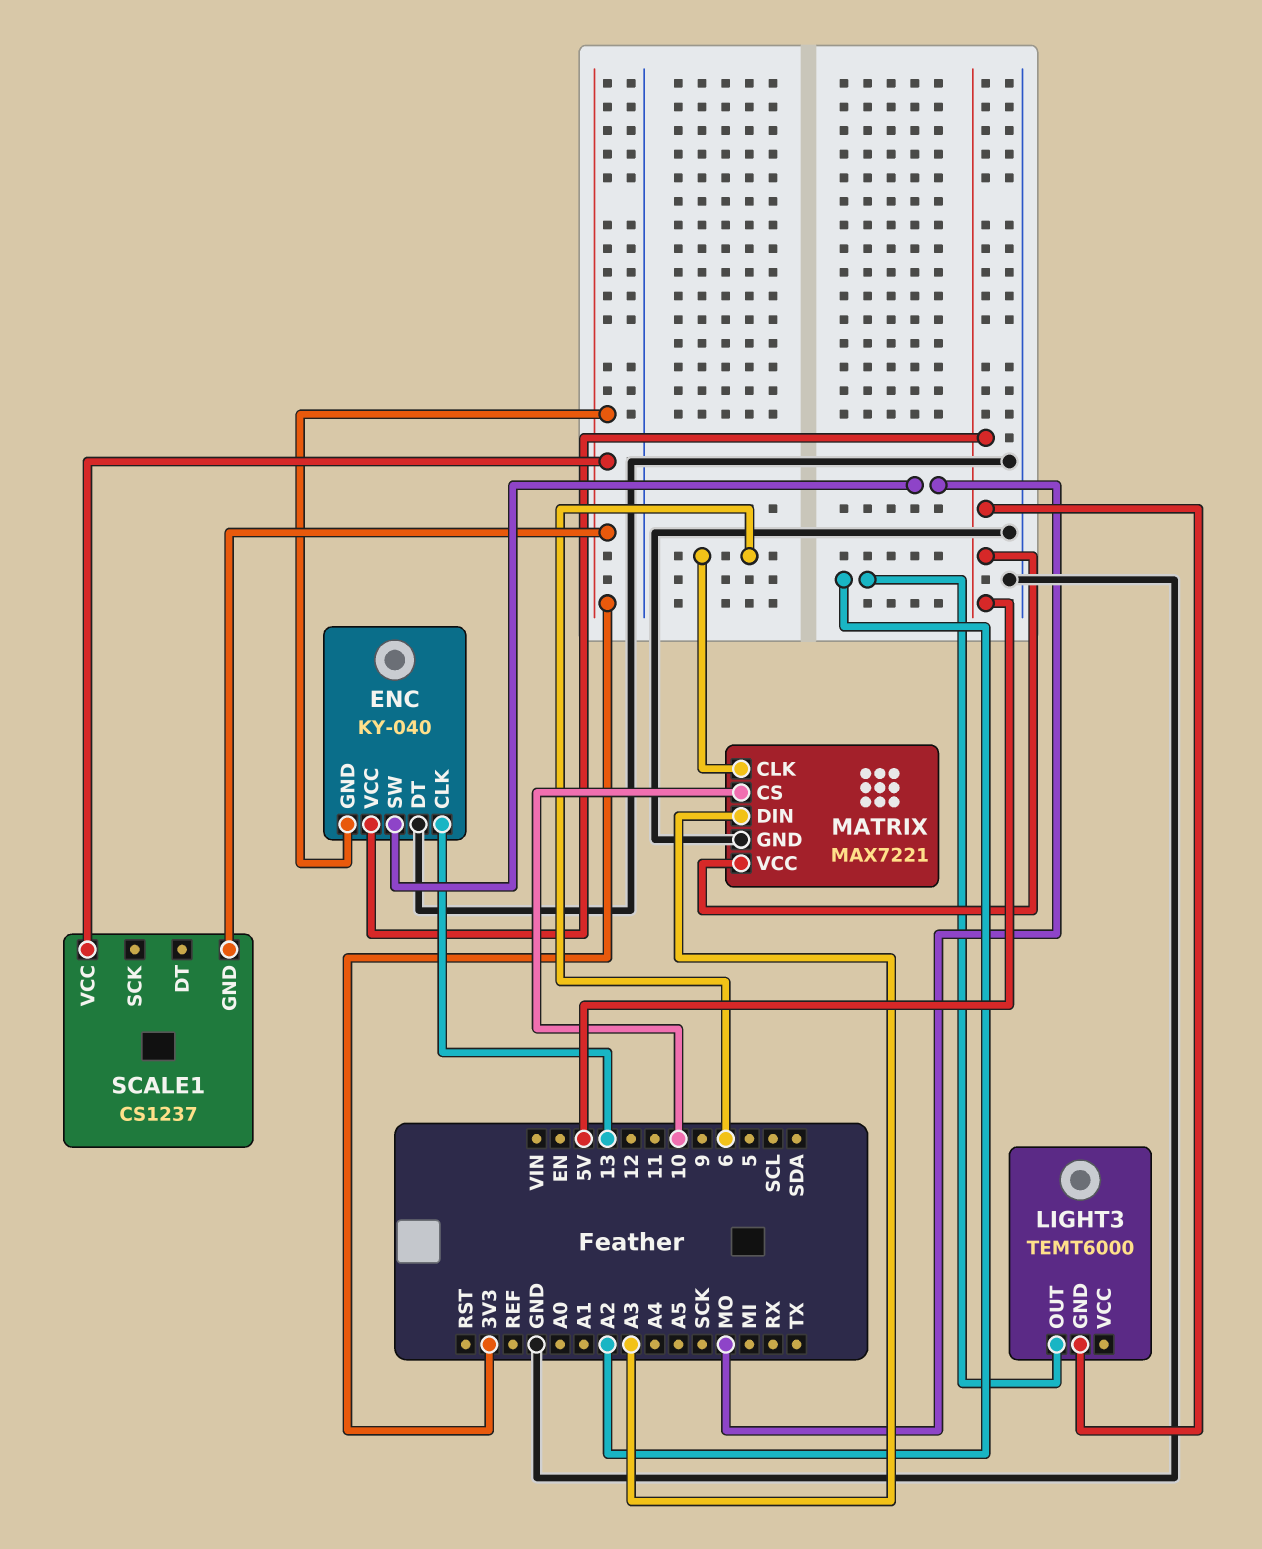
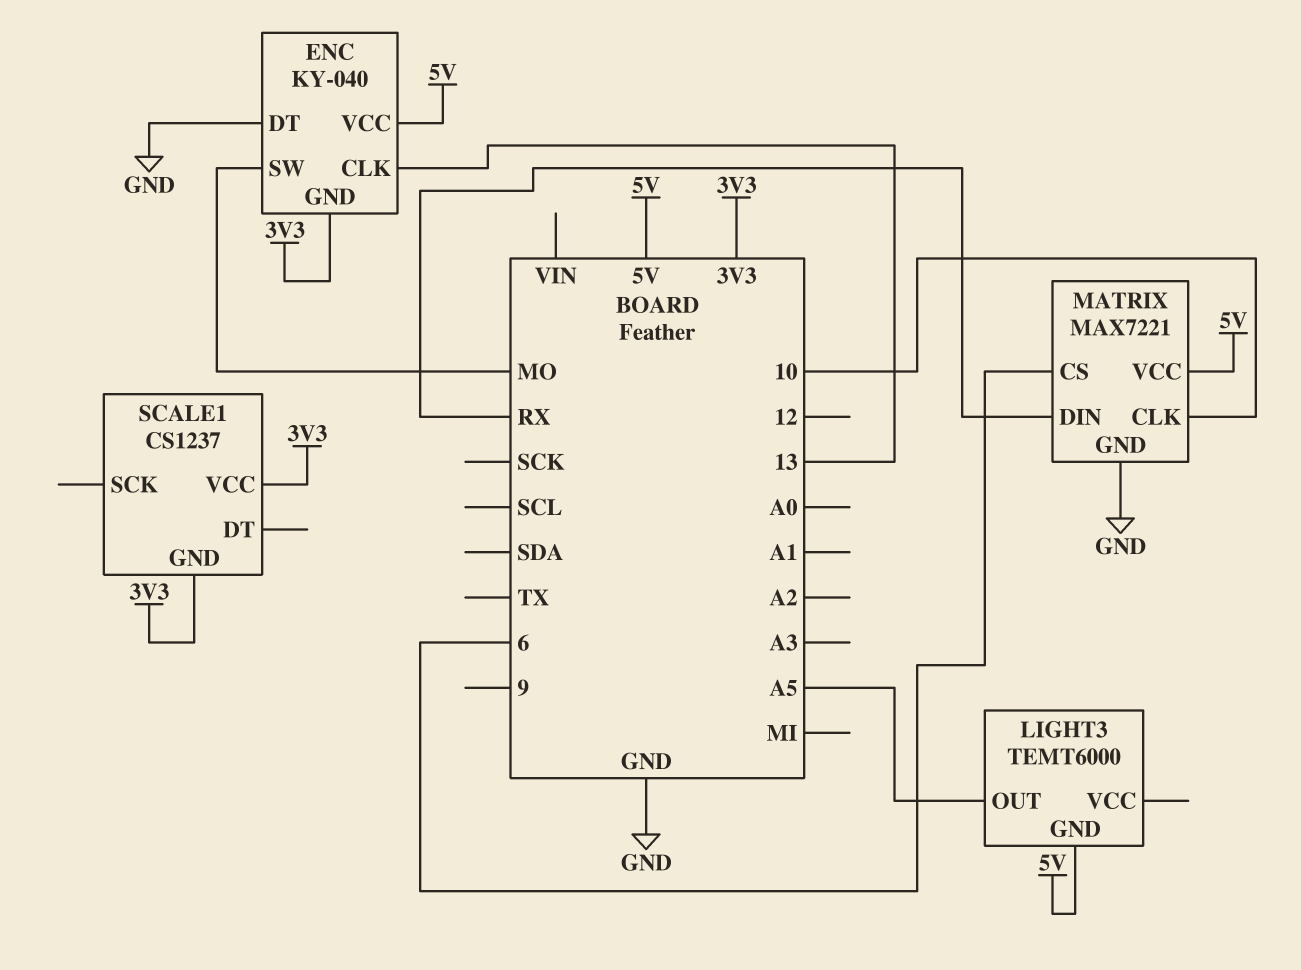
LIGHT3 pin OUT: A2 -> A5
MATRIX pin CLK: 6 -> 10
MATRIX pin CS: 10 -> 6
MATRIX pin DIN: A3 -> RX

